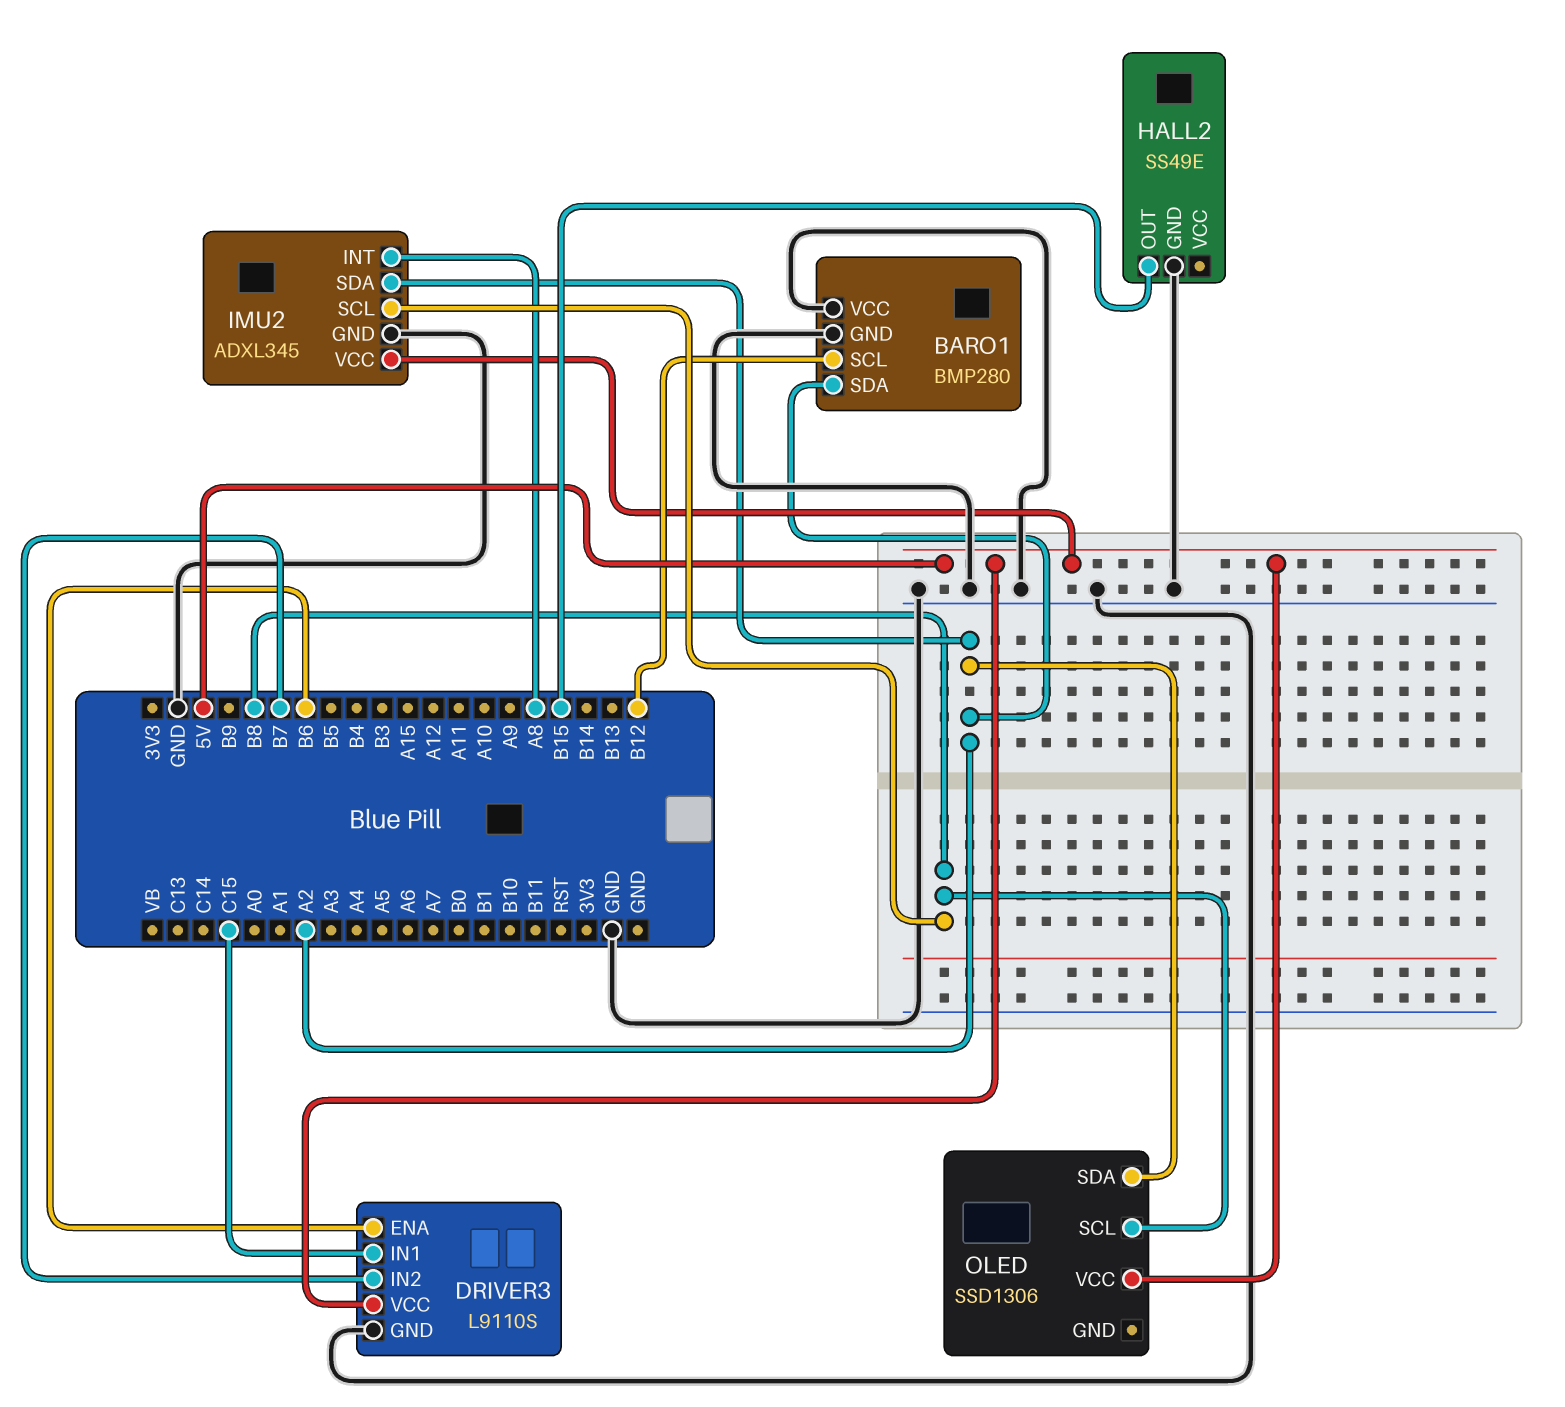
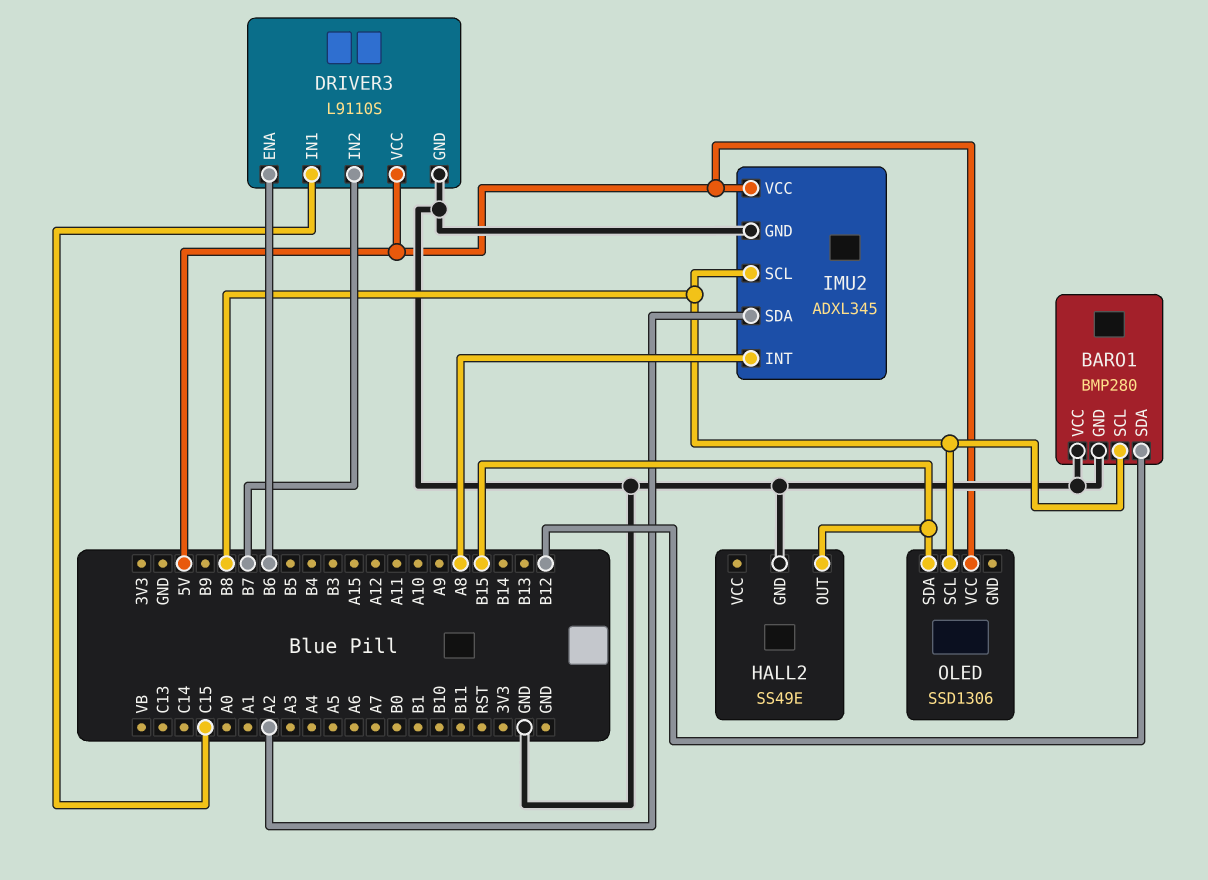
BARO1 pin SCL: B12 -> B8
BARO1 pin SDA: A2 -> B12
OLED pin SDA: A2 -> B15

